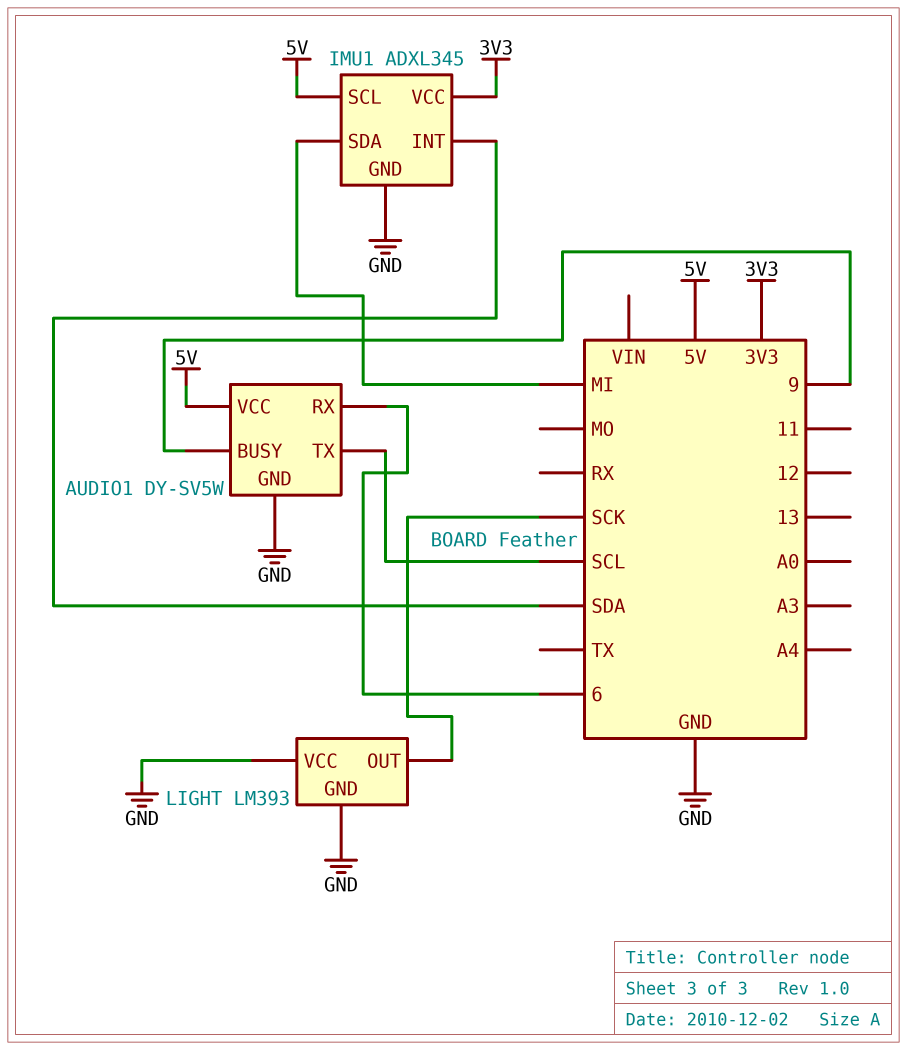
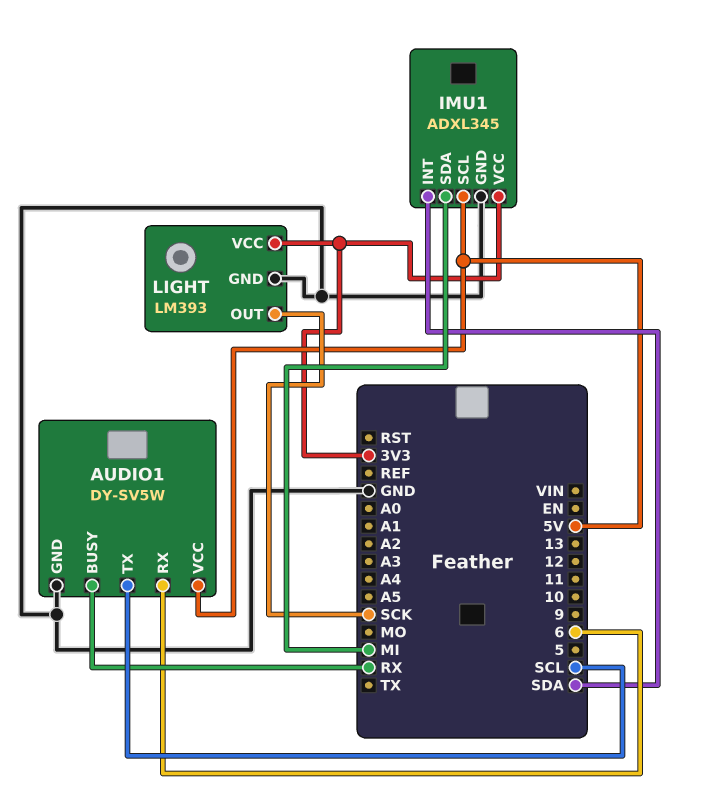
AUDIO1 pin BUSY: 9 -> RX
LIGHT pin VCC: GND -> 3V3

